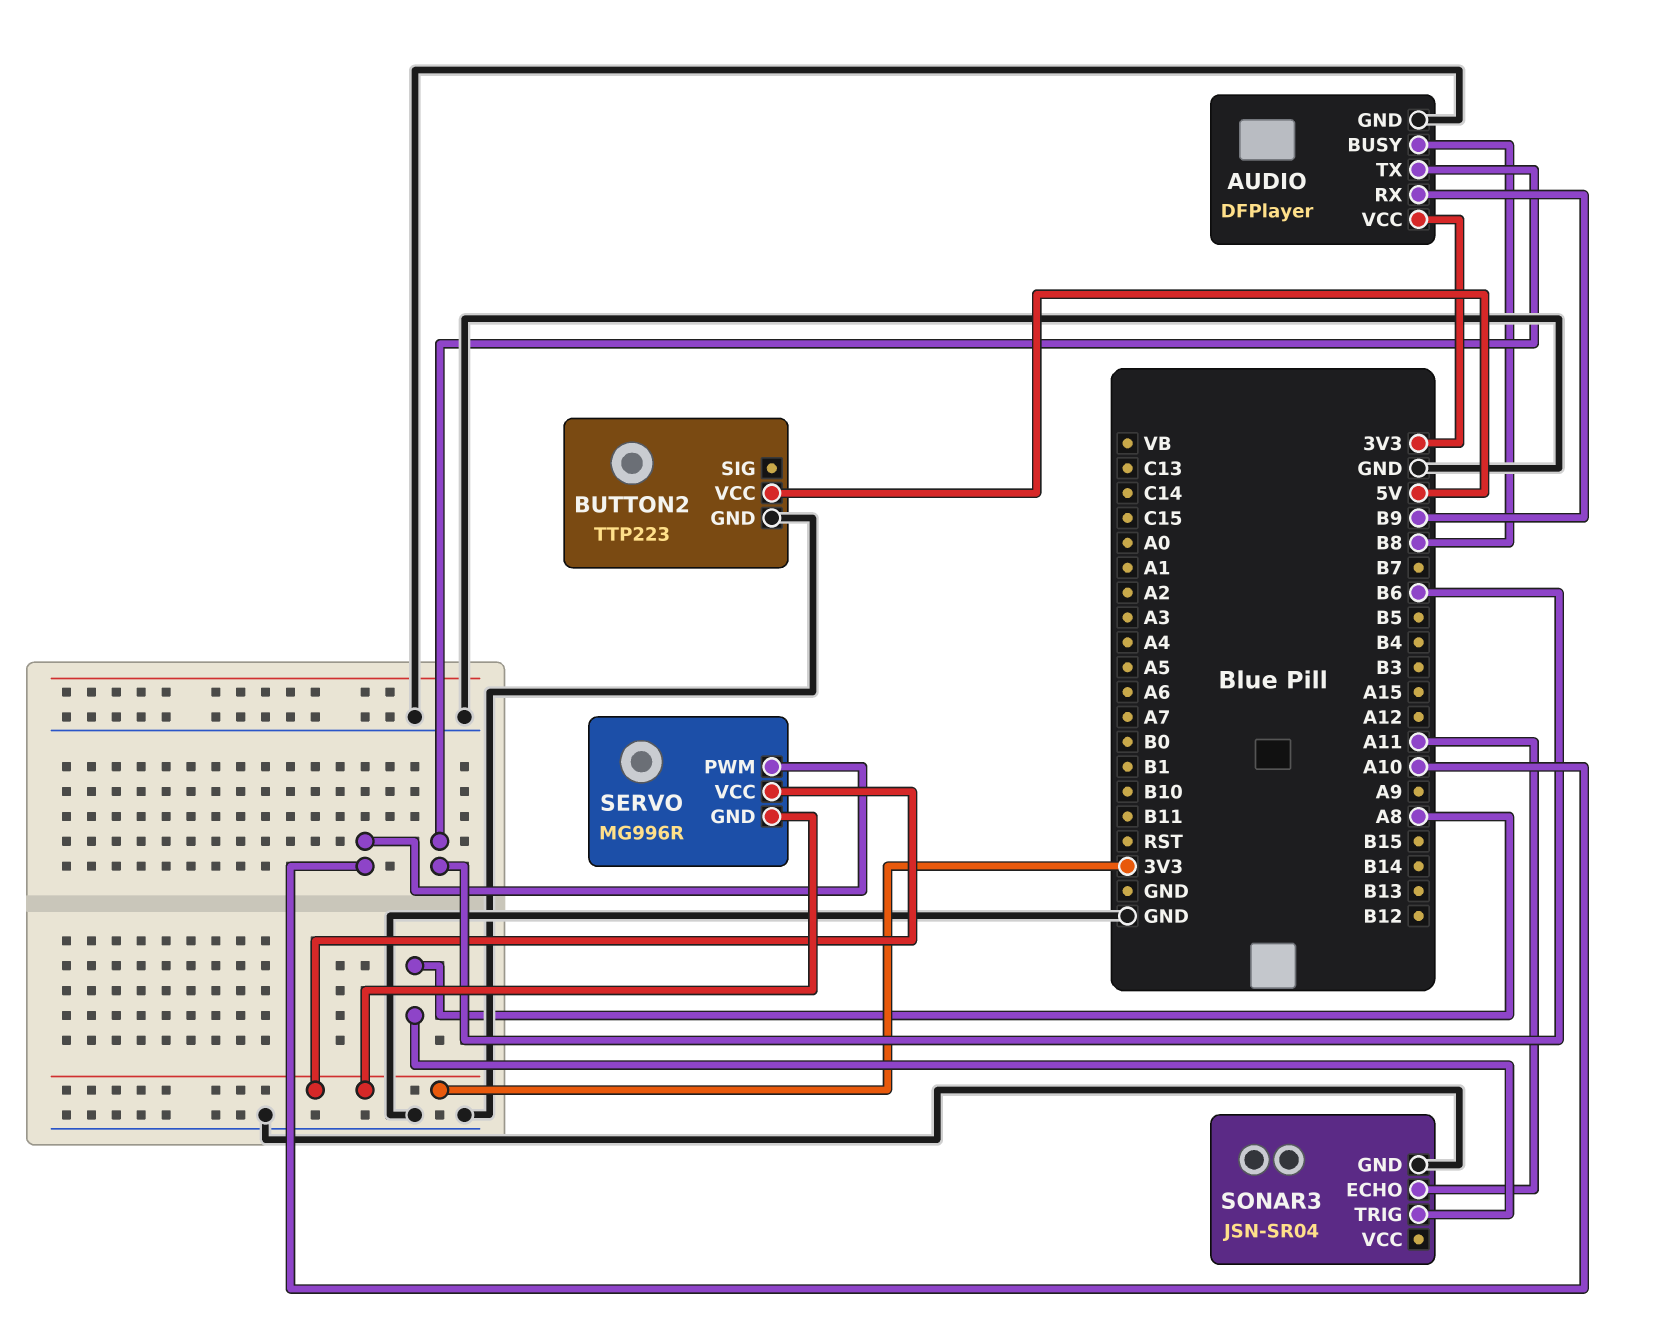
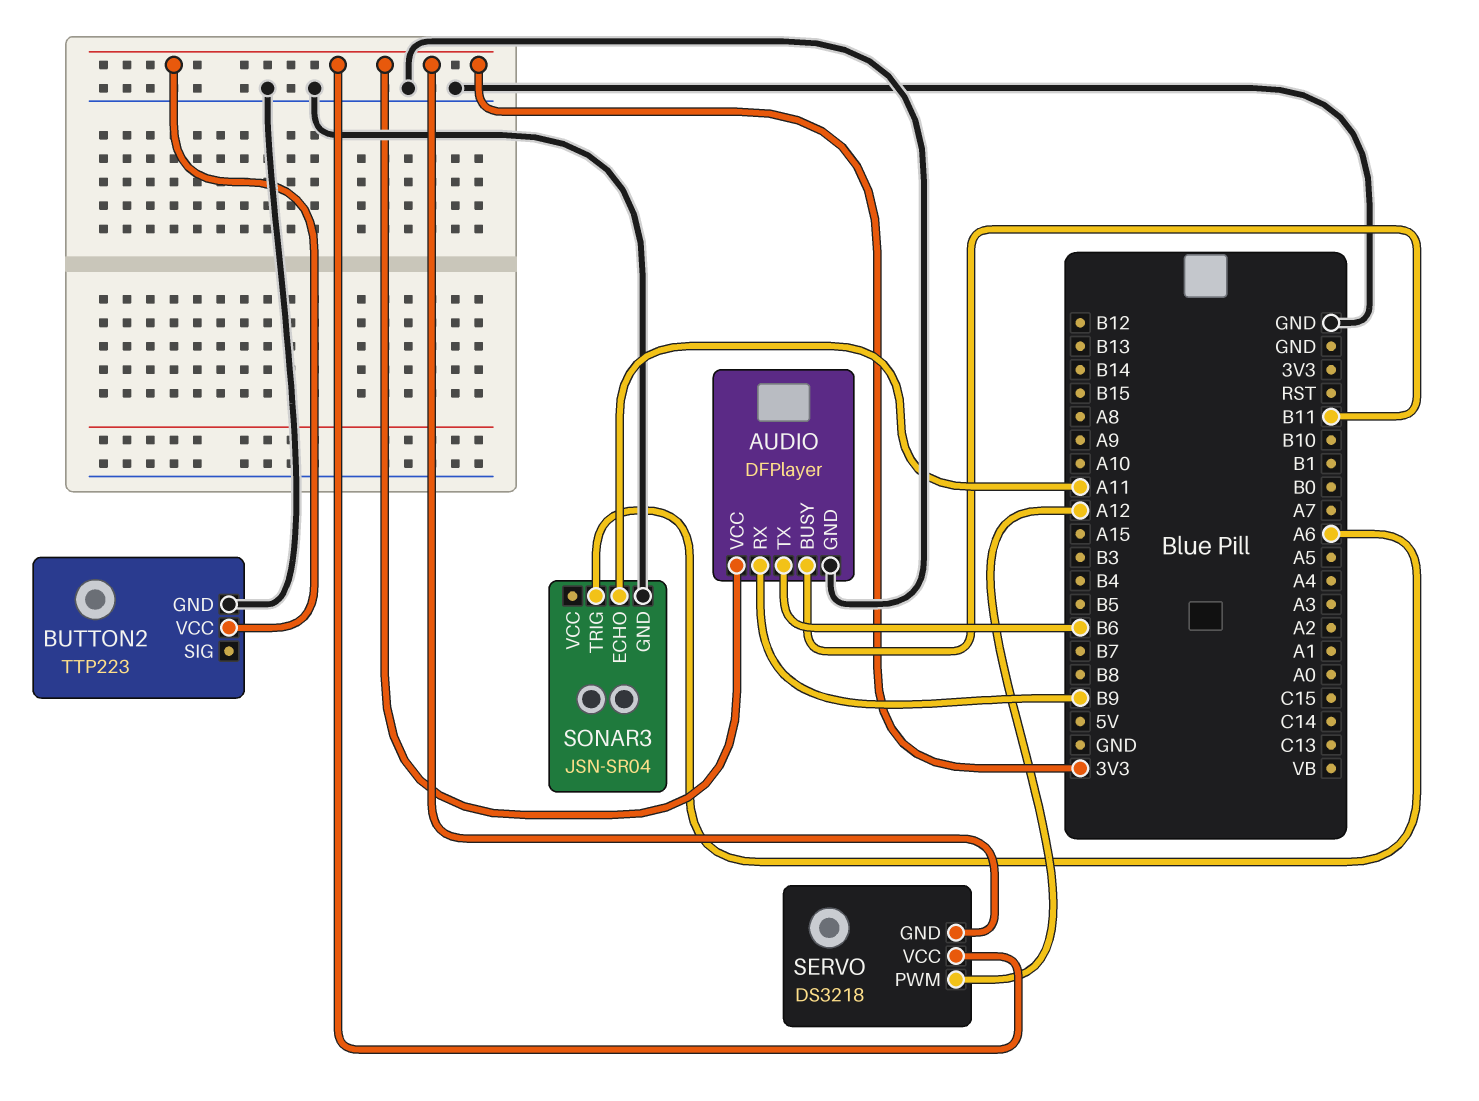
AUDIO pin BUSY: B8 -> B11
BUTTON2 pin VCC: 5V -> 3V3
SERVO: MG996R -> DS3218
SERVO pin PWM: A10 -> A12
SONAR3 pin TRIG: A8 -> A6

